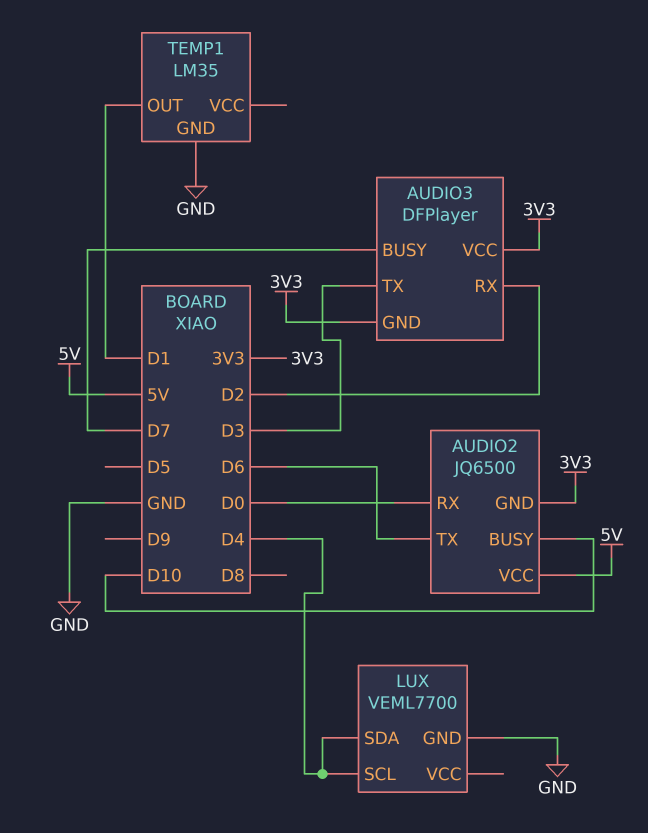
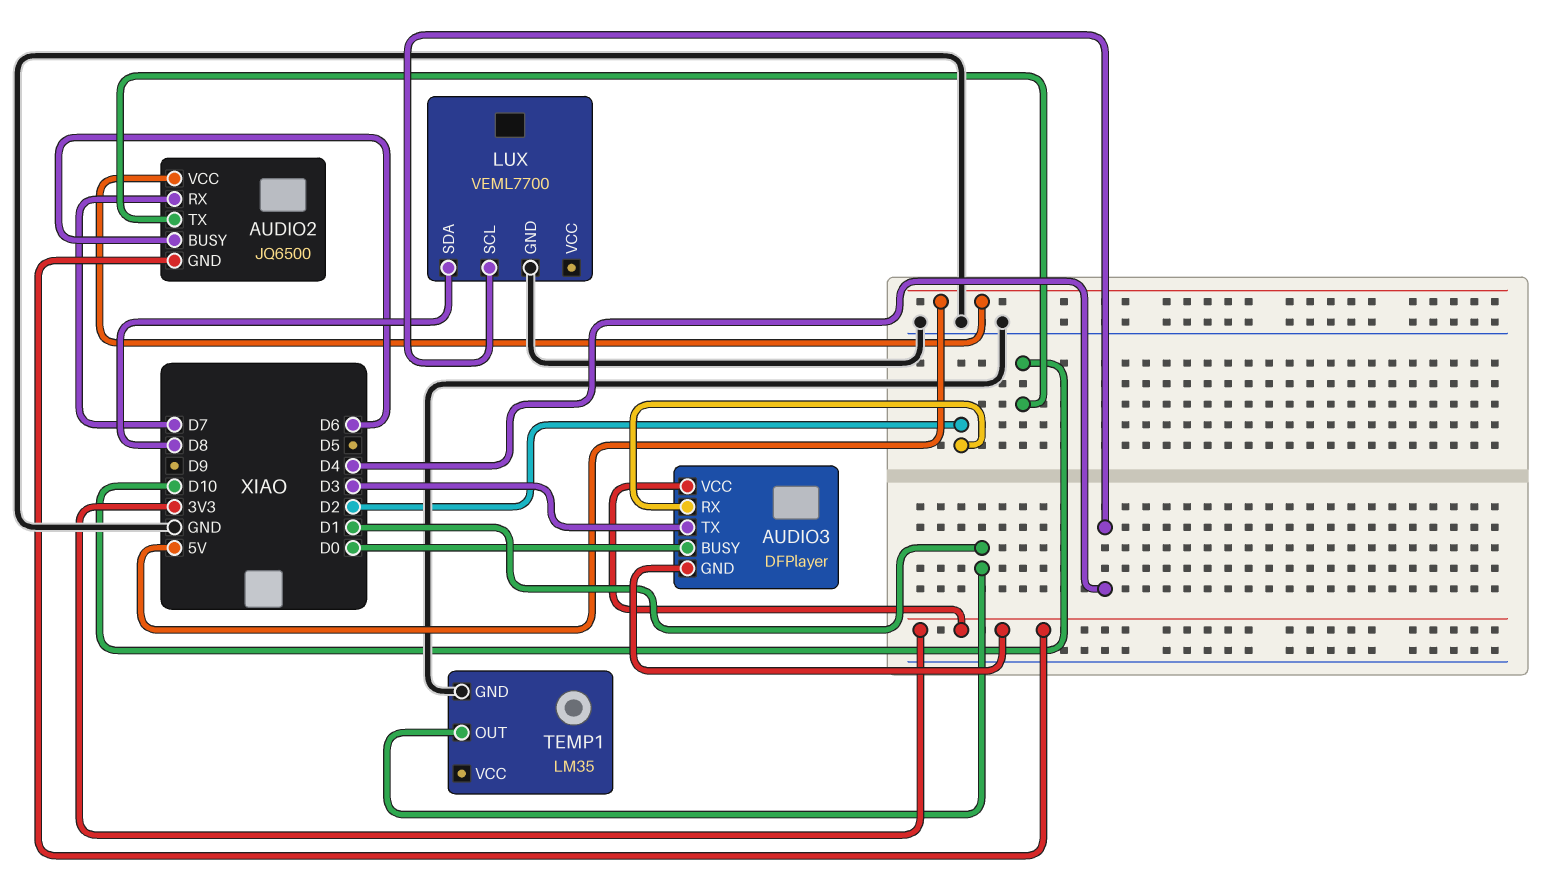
AUDIO2 pin BUSY: D10 -> D6
AUDIO2 pin RX: D0 -> D7
AUDIO2 pin TX: D6 -> D10
AUDIO3 pin BUSY: D7 -> D0
LUX pin SDA: D4 -> D8

